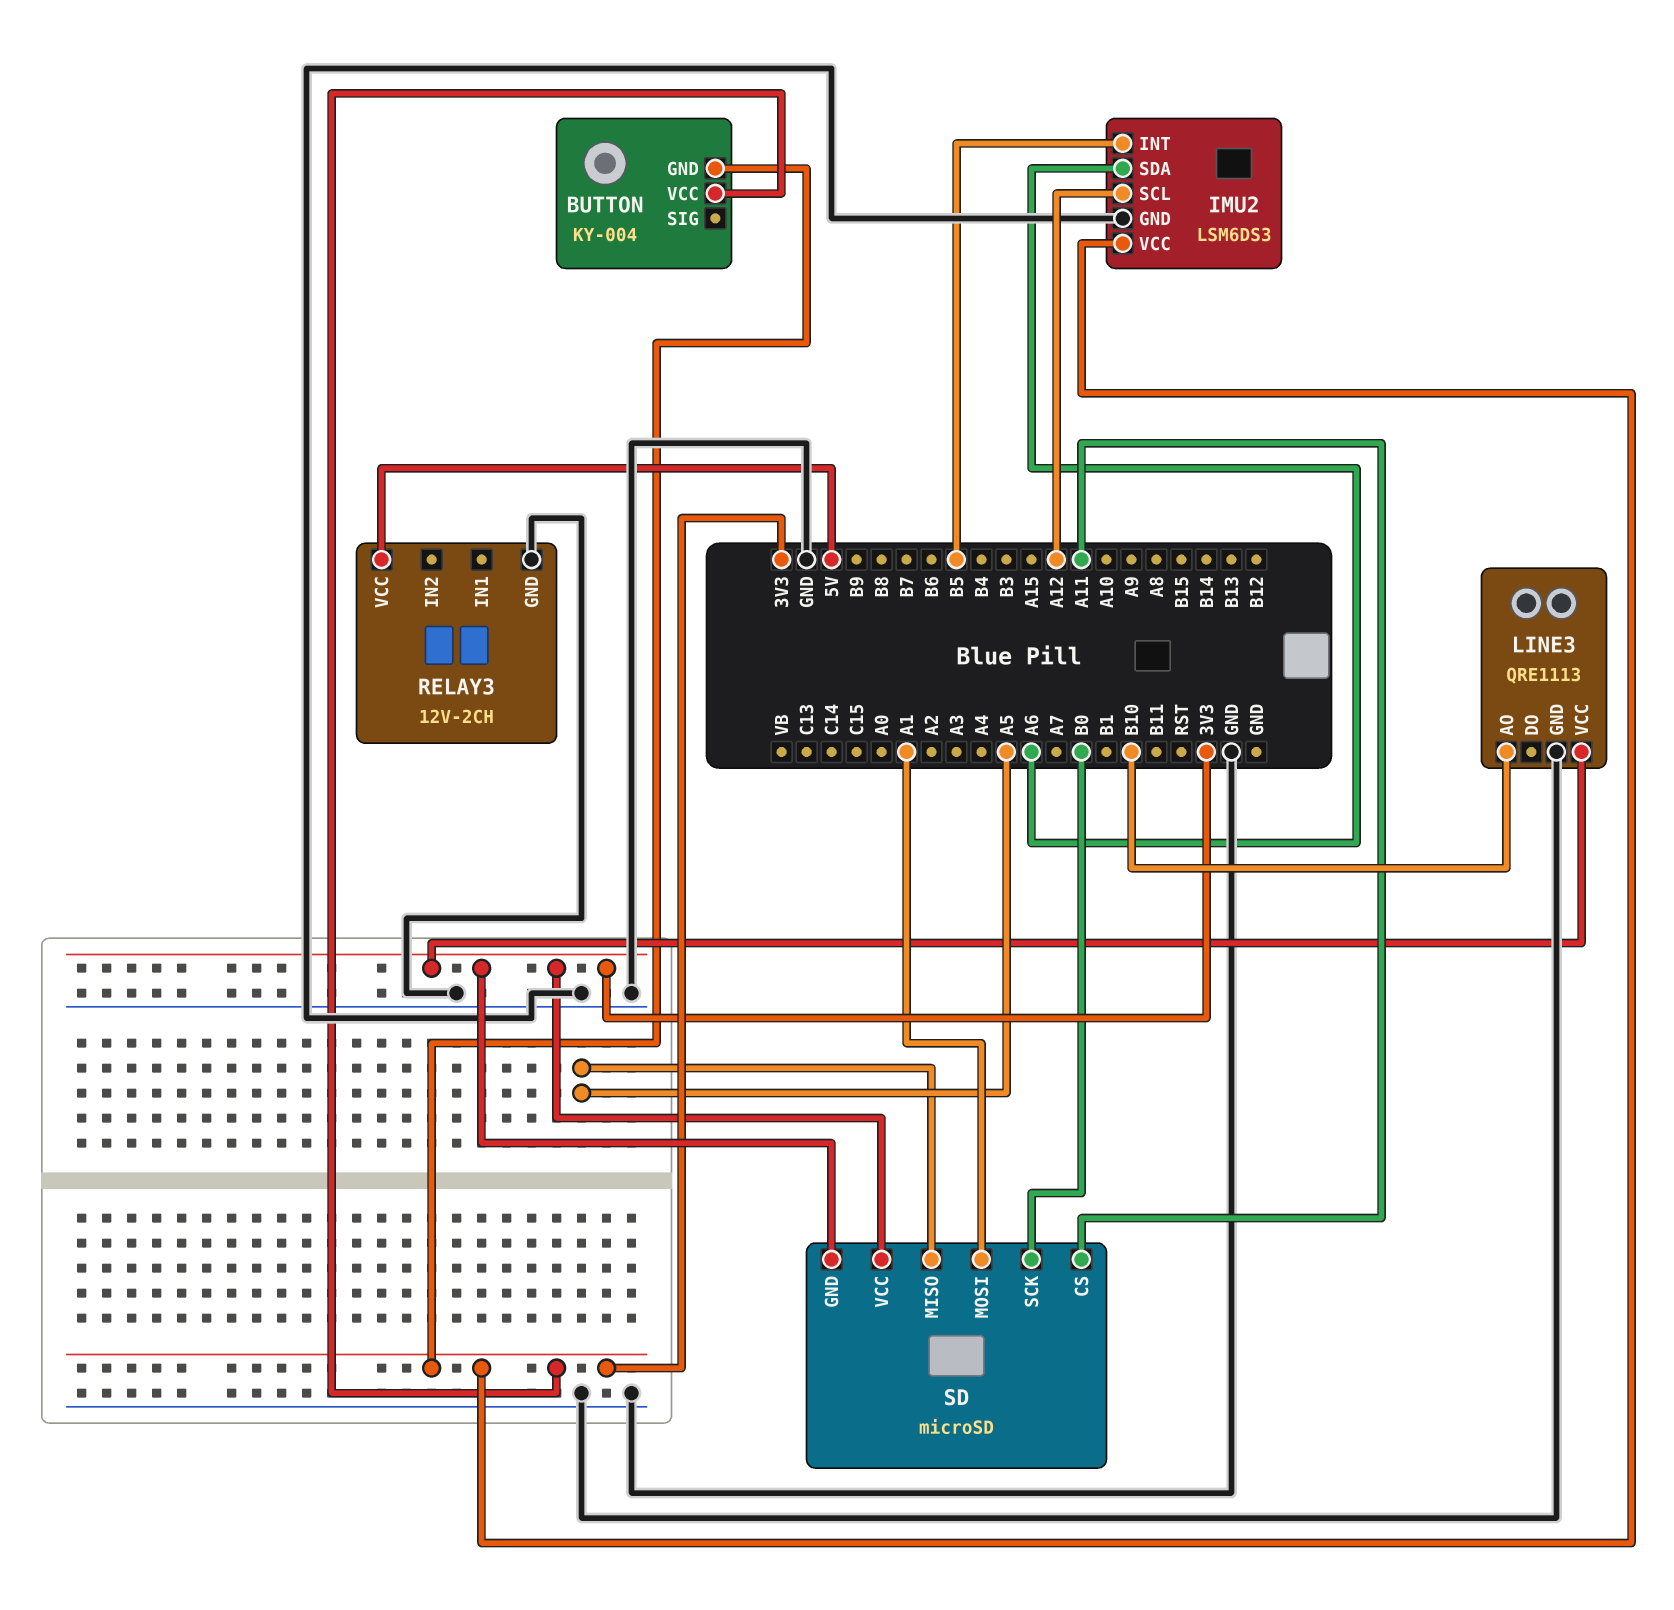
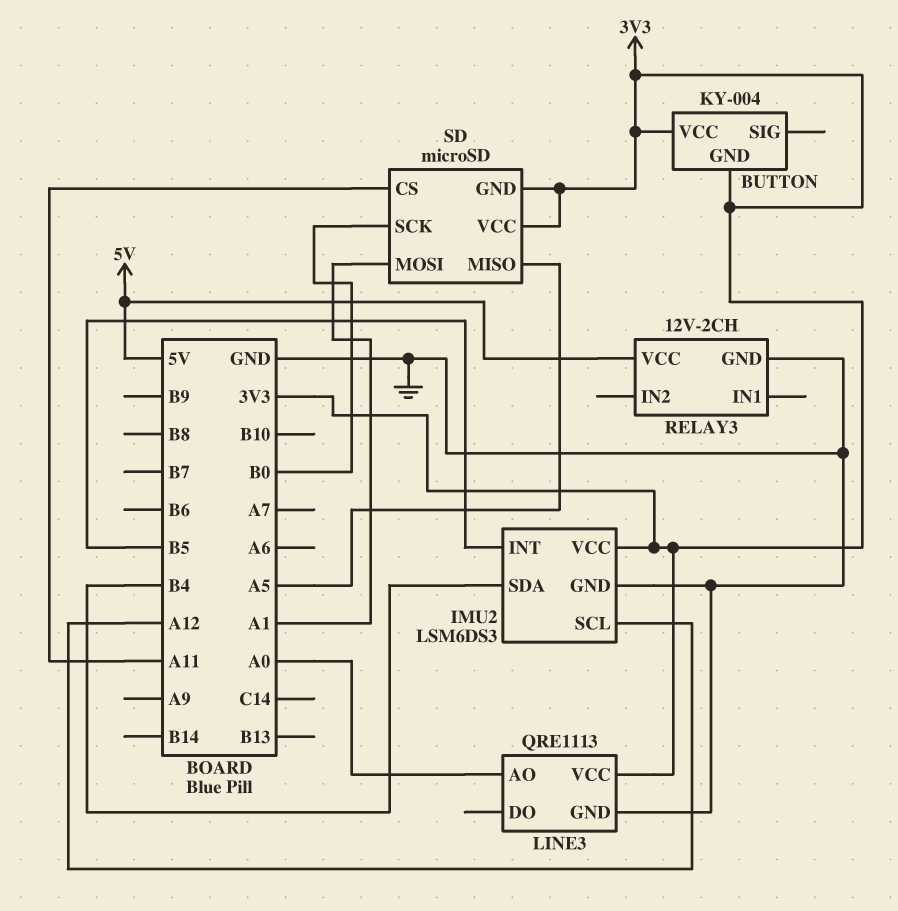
IMU2 pin SDA: A6 -> B4
LINE3 pin AO: B10 -> A0

